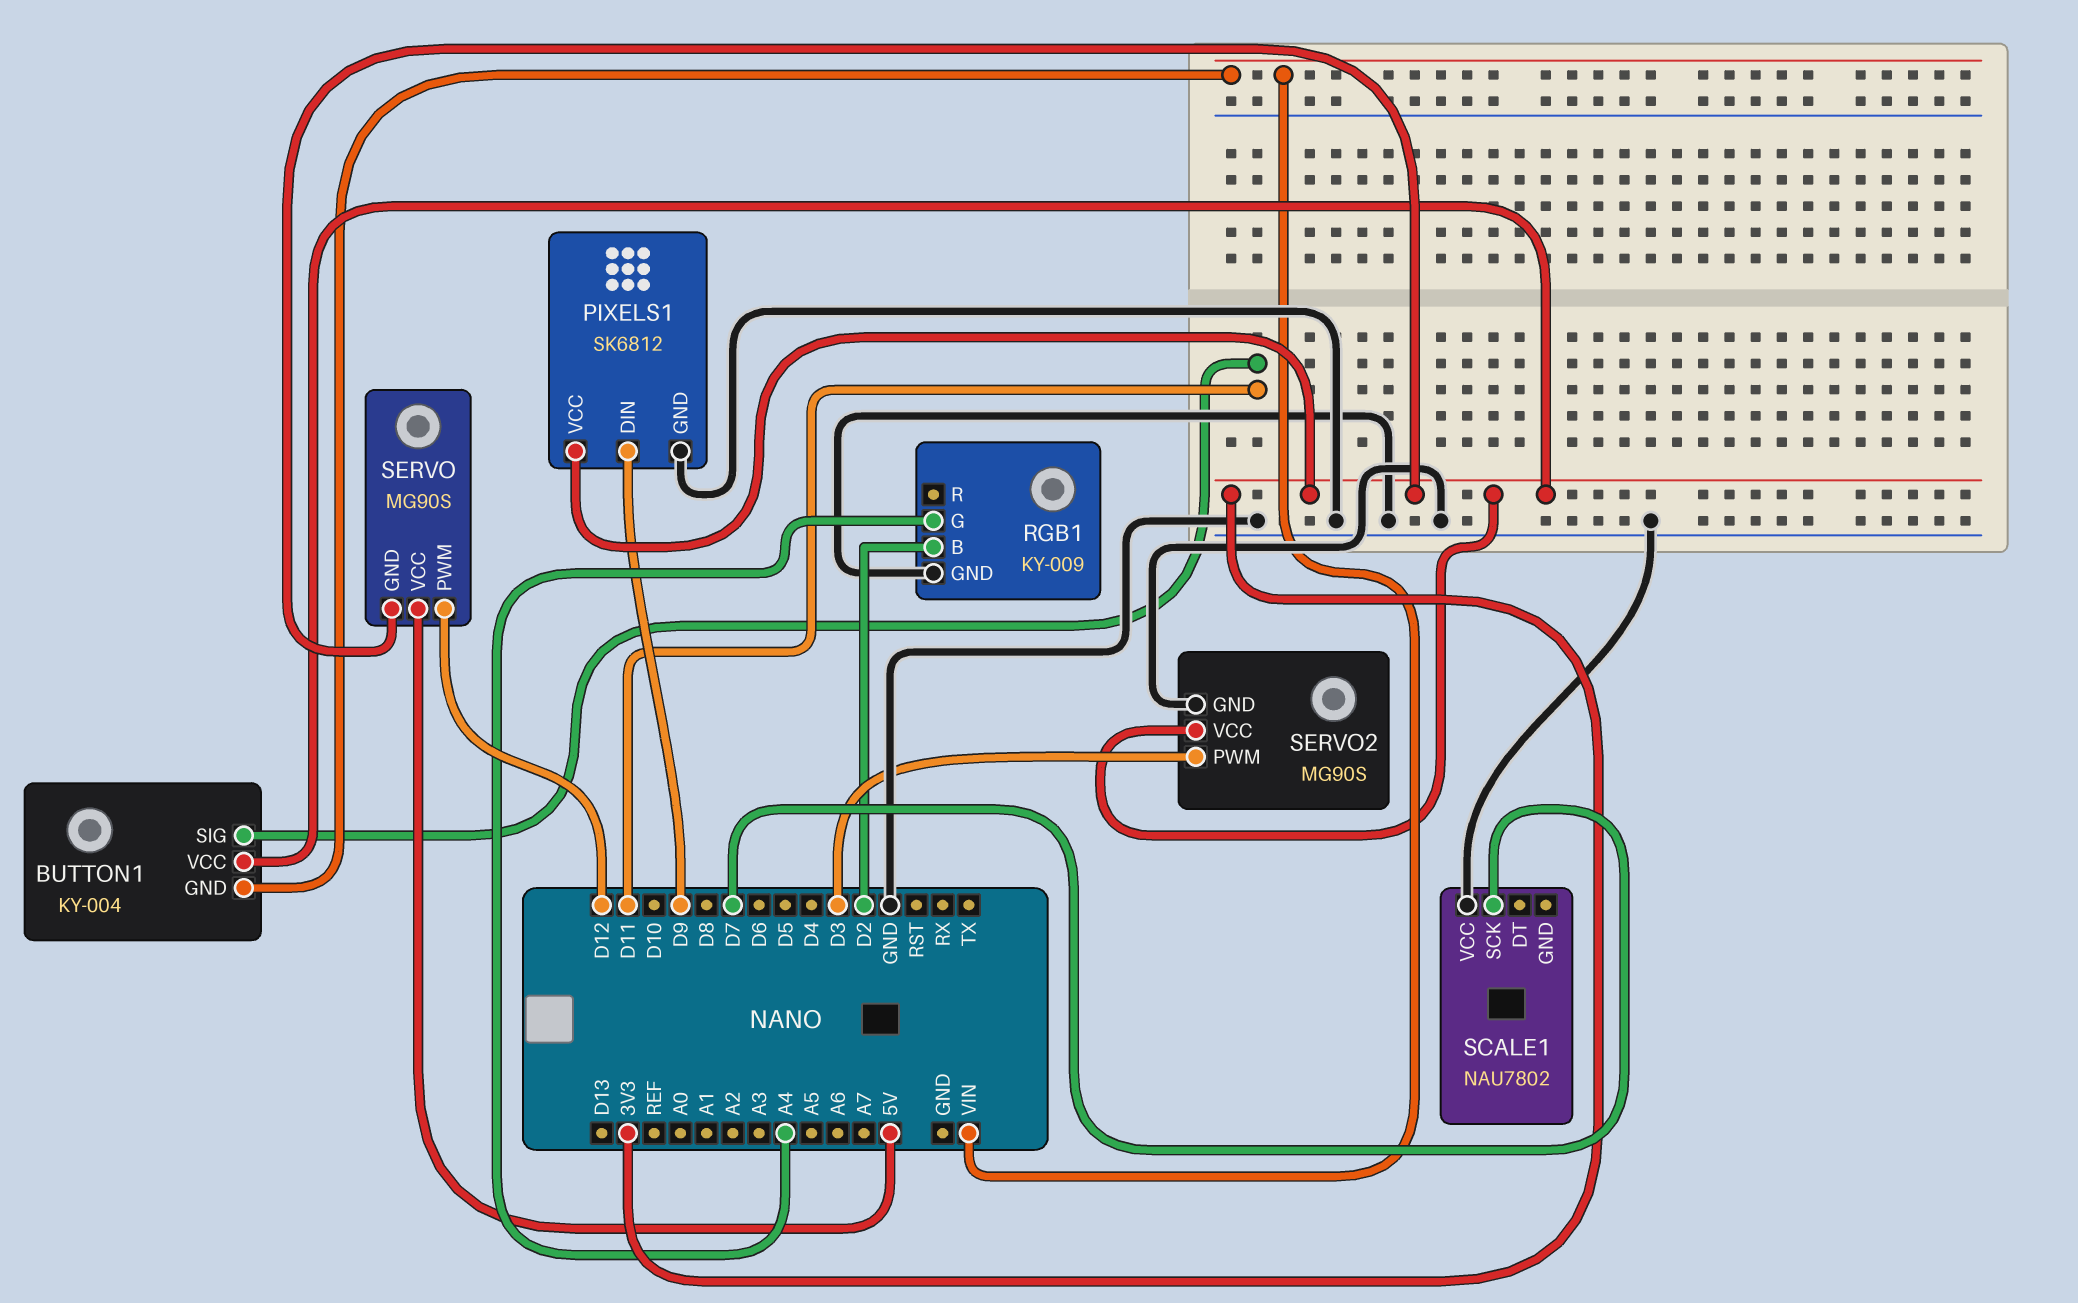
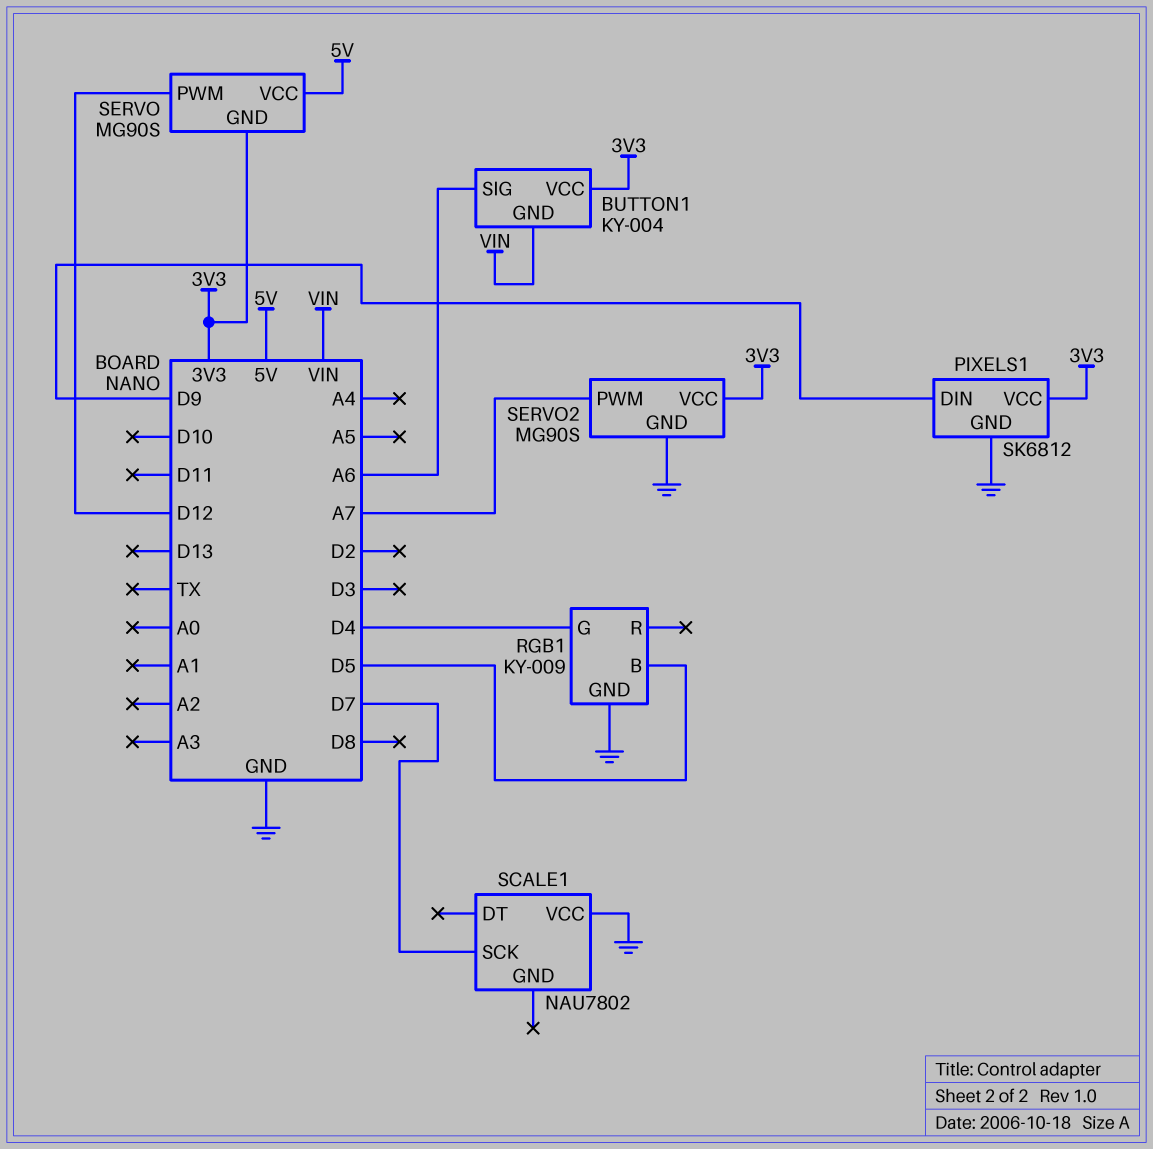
BUTTON1 pin SIG: D11 -> A6
RGB1 pin B: D2 -> D5
RGB1 pin G: A4 -> D4
SERVO2 pin PWM: D3 -> A7

